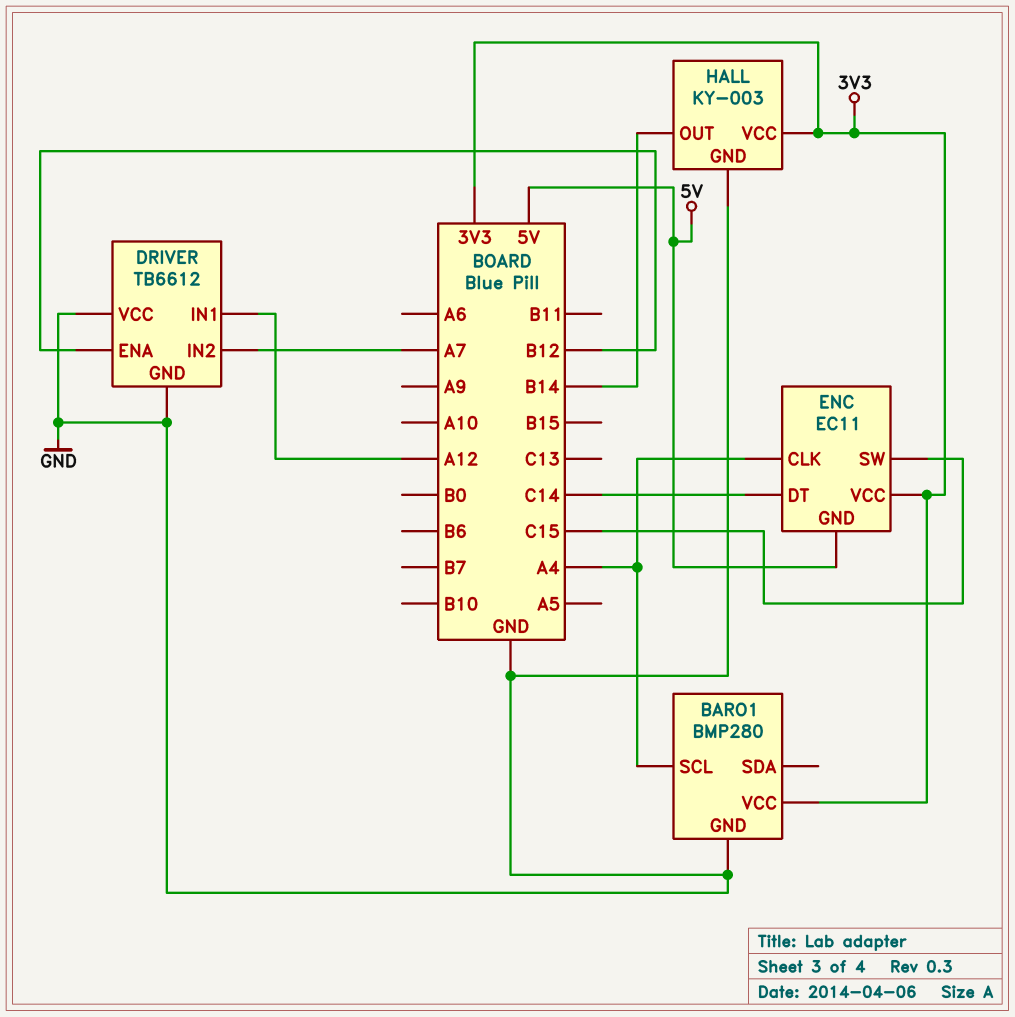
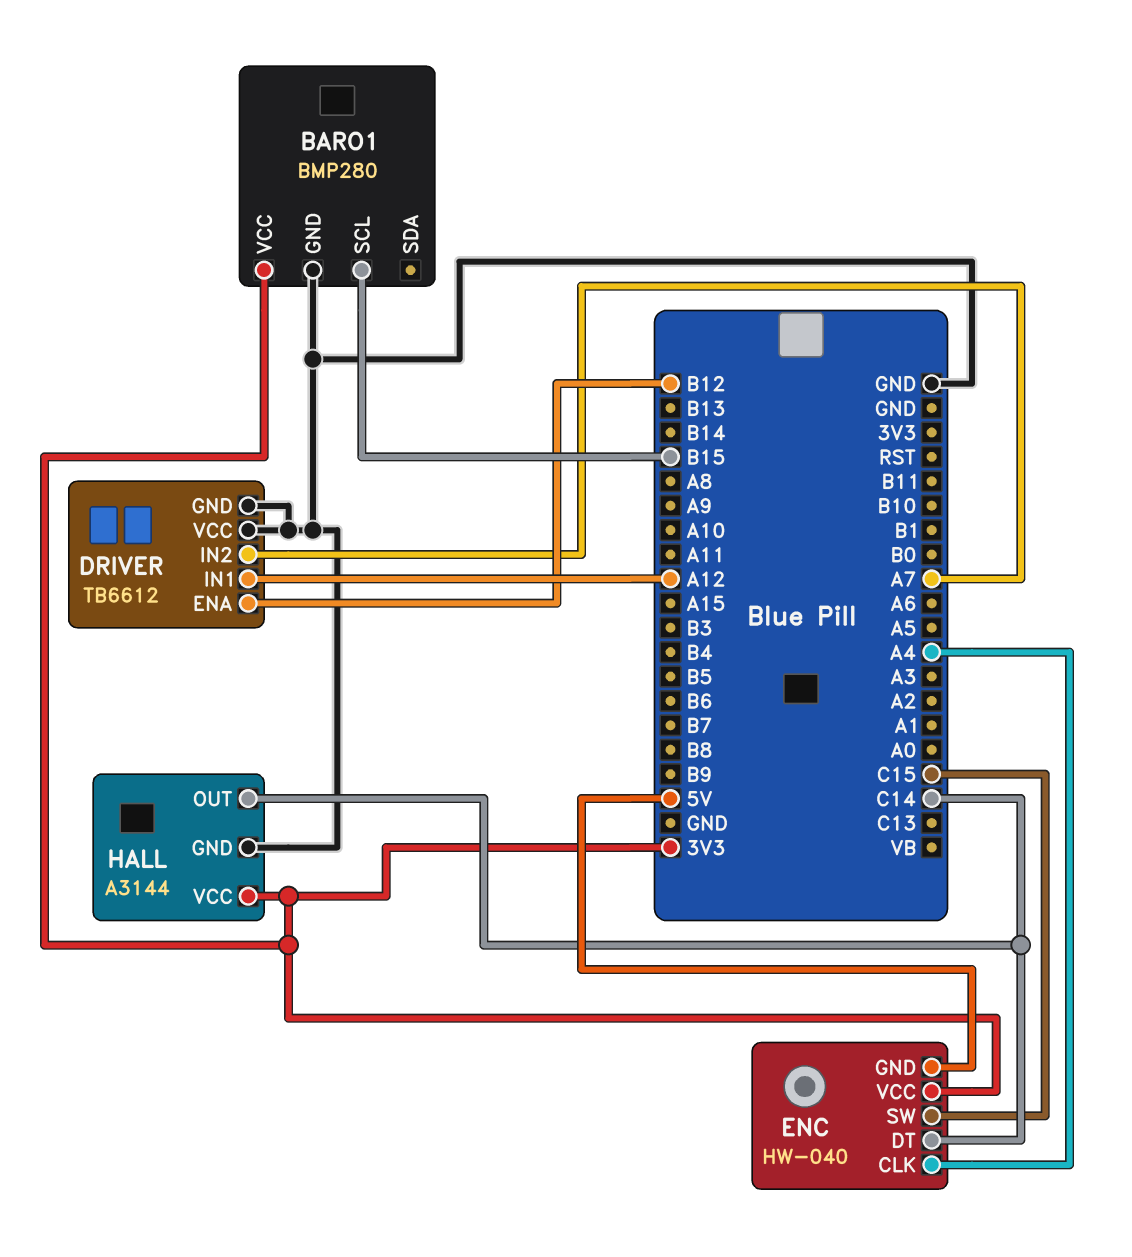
BARO1 pin SCL: A4 -> B15
ENC: EC11 -> HW-040
HALL: KY-003 -> A3144
HALL pin OUT: B14 -> C14

